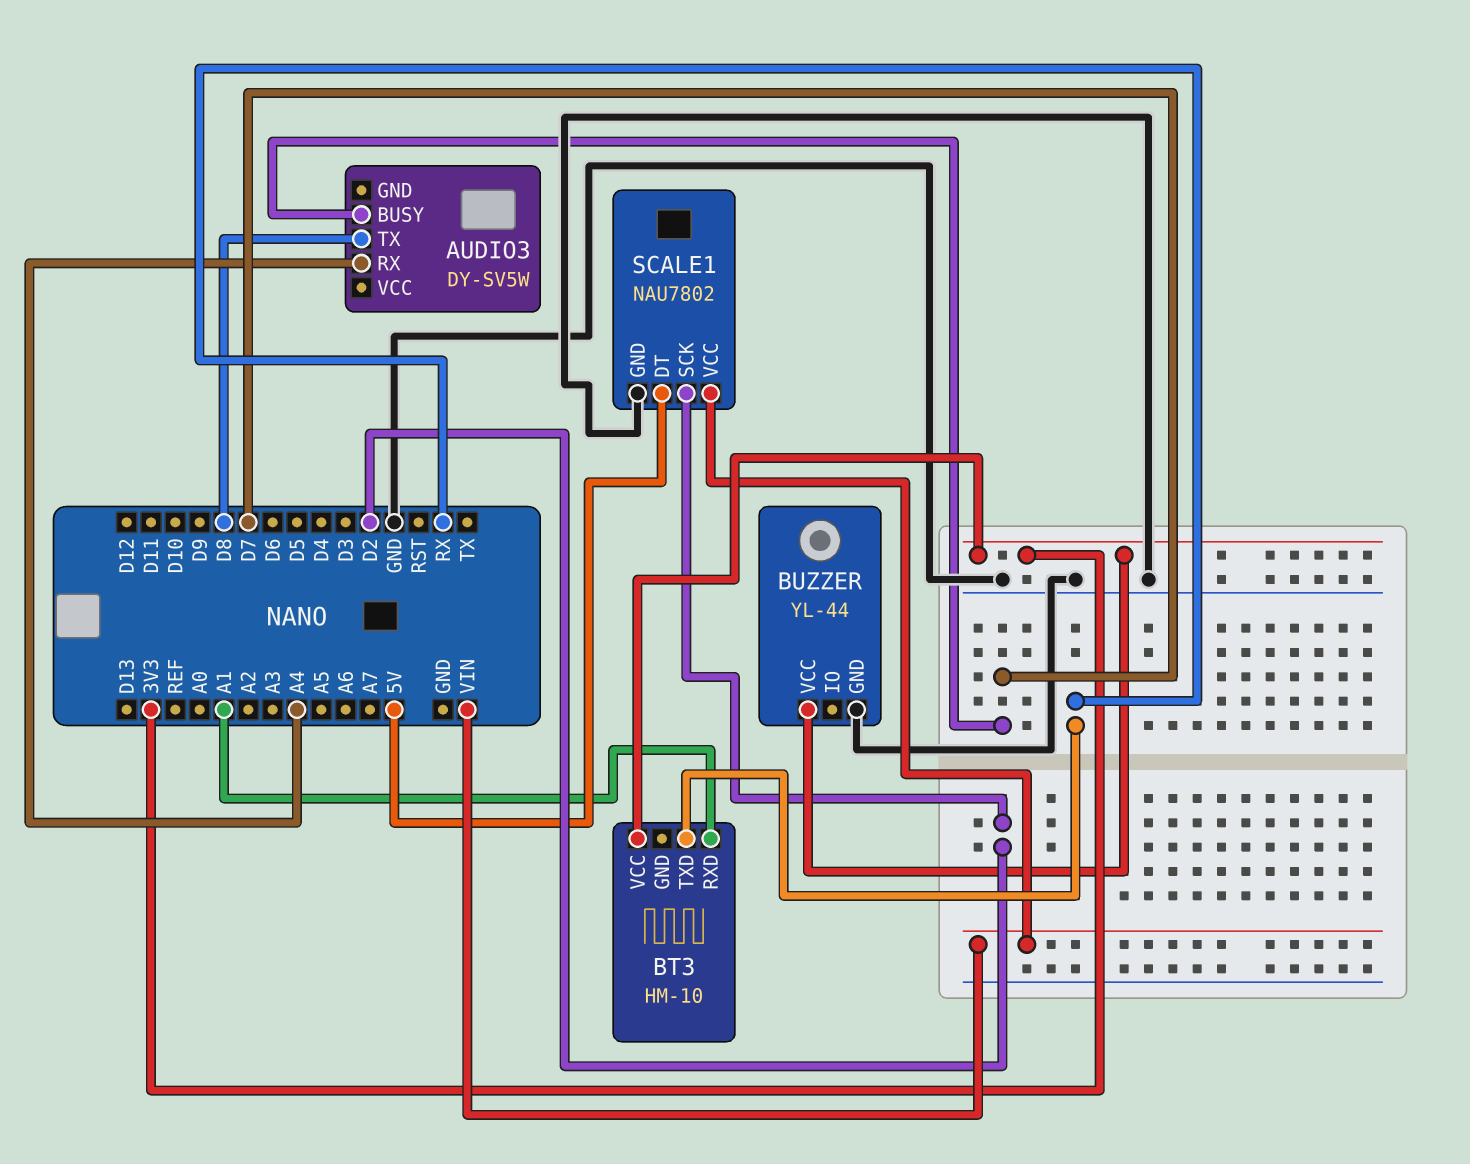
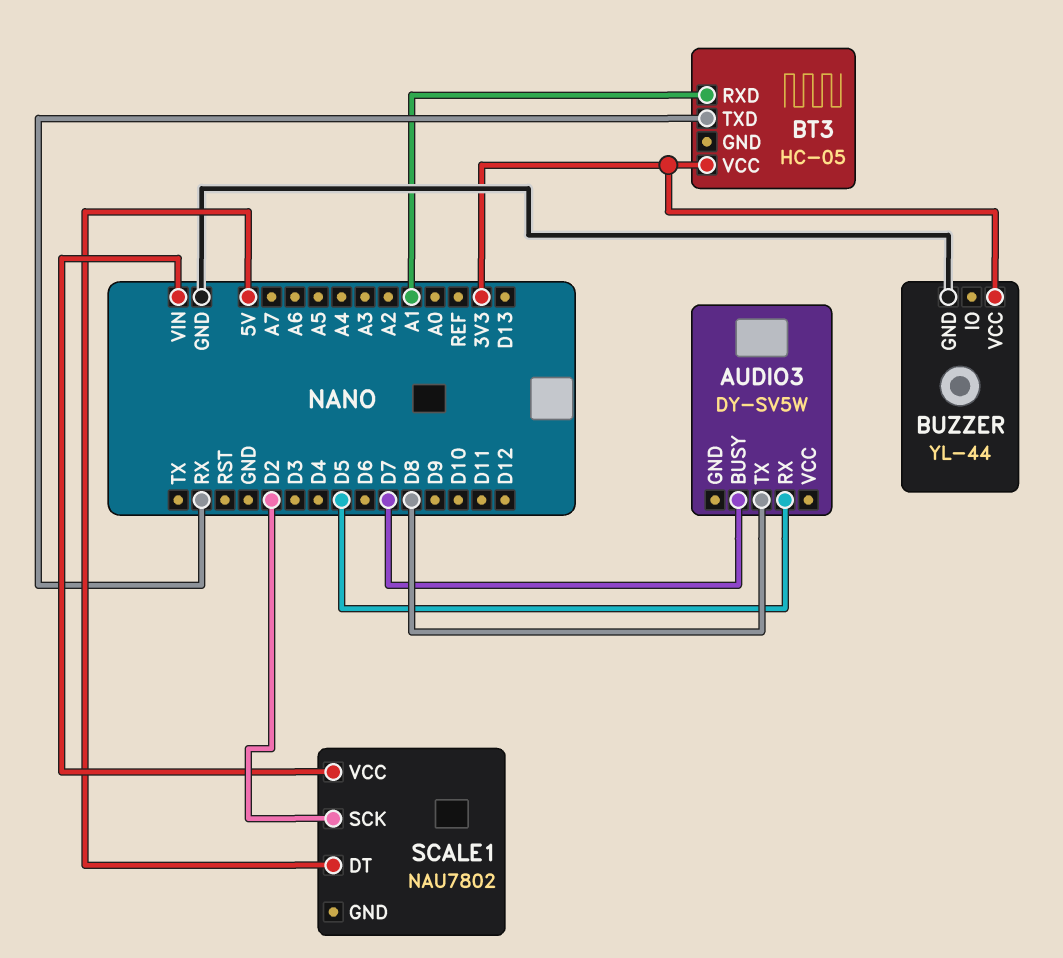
AUDIO3 pin RX: A4 -> D5
BT3: HM-10 -> HC-05
SCALE1 pin GND: GND -> none

